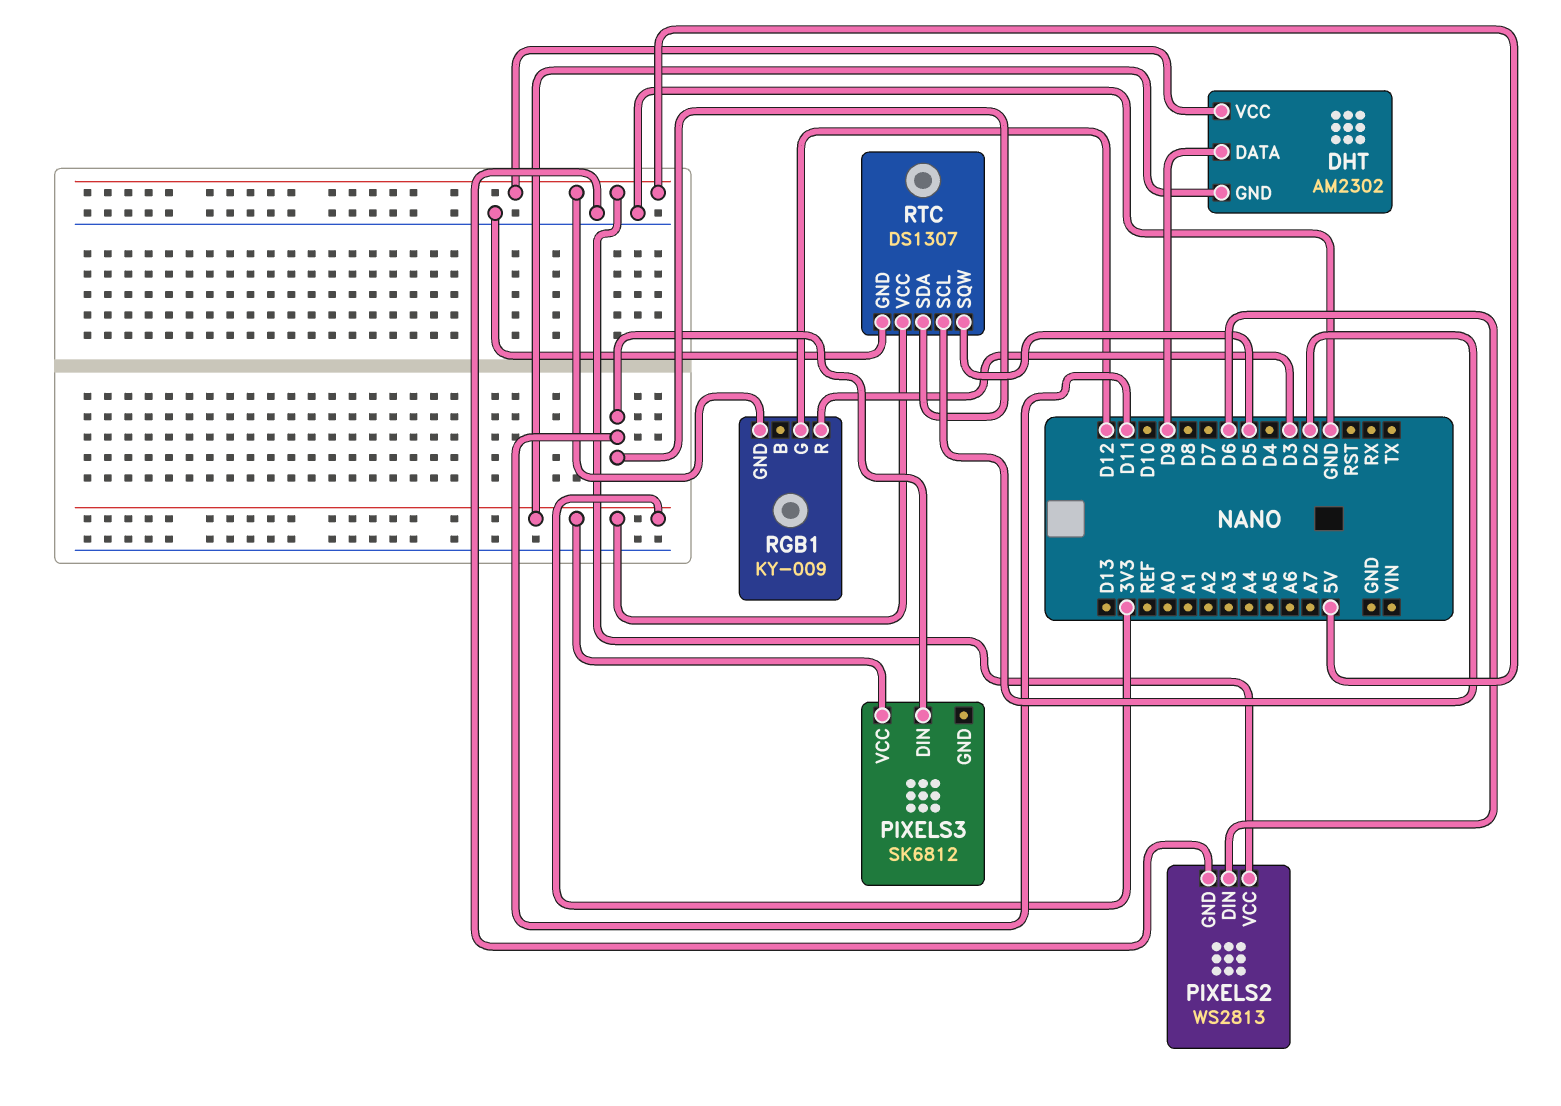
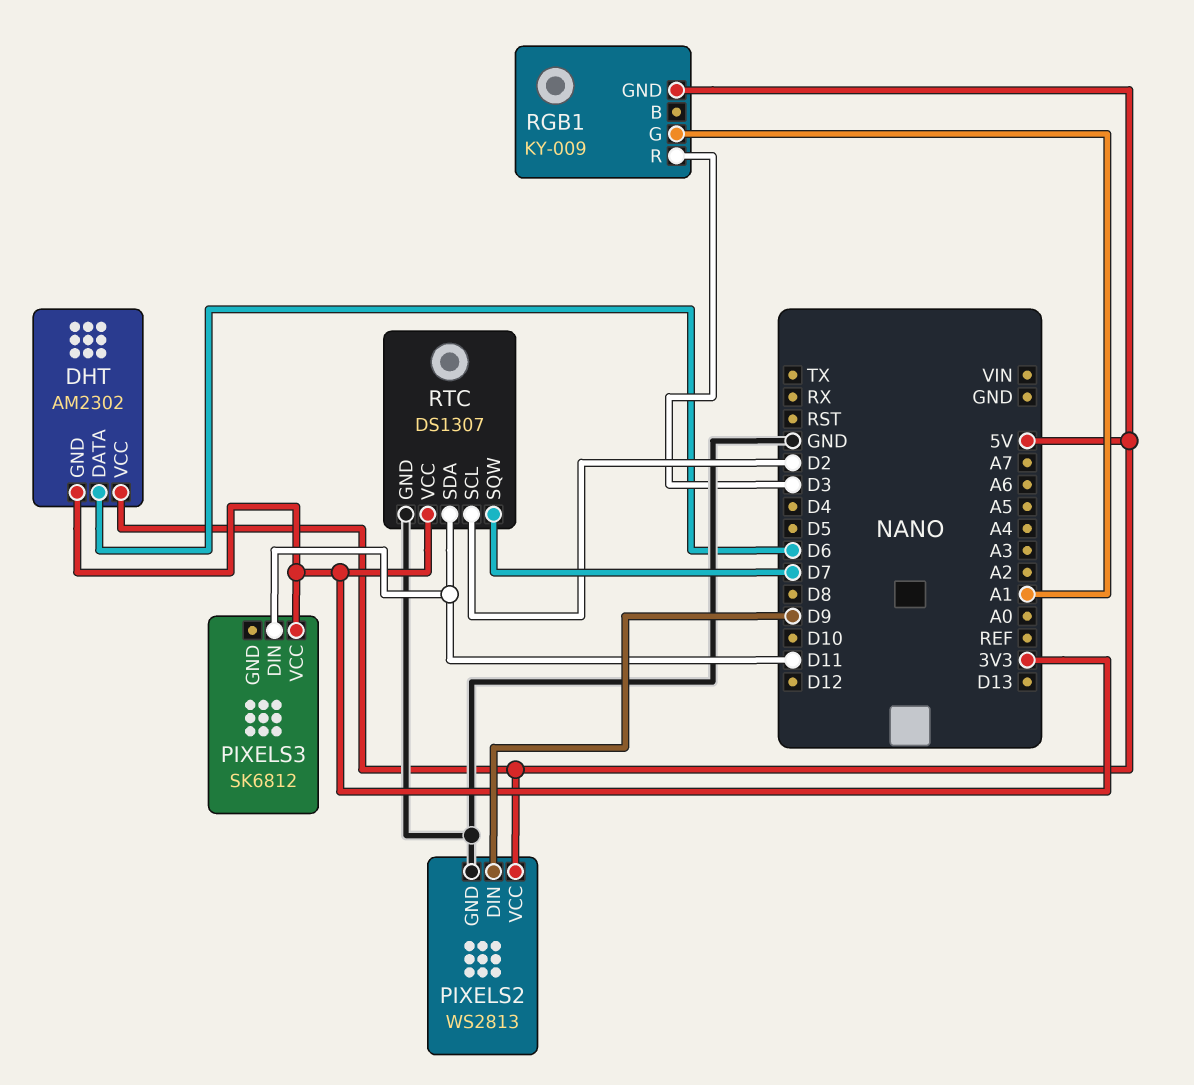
DHT pin DATA: D9 -> D6
PIXELS2 pin DIN: D6 -> D9
RGB1 pin G: D12 -> A1
RTC pin SQW: D5 -> D7

